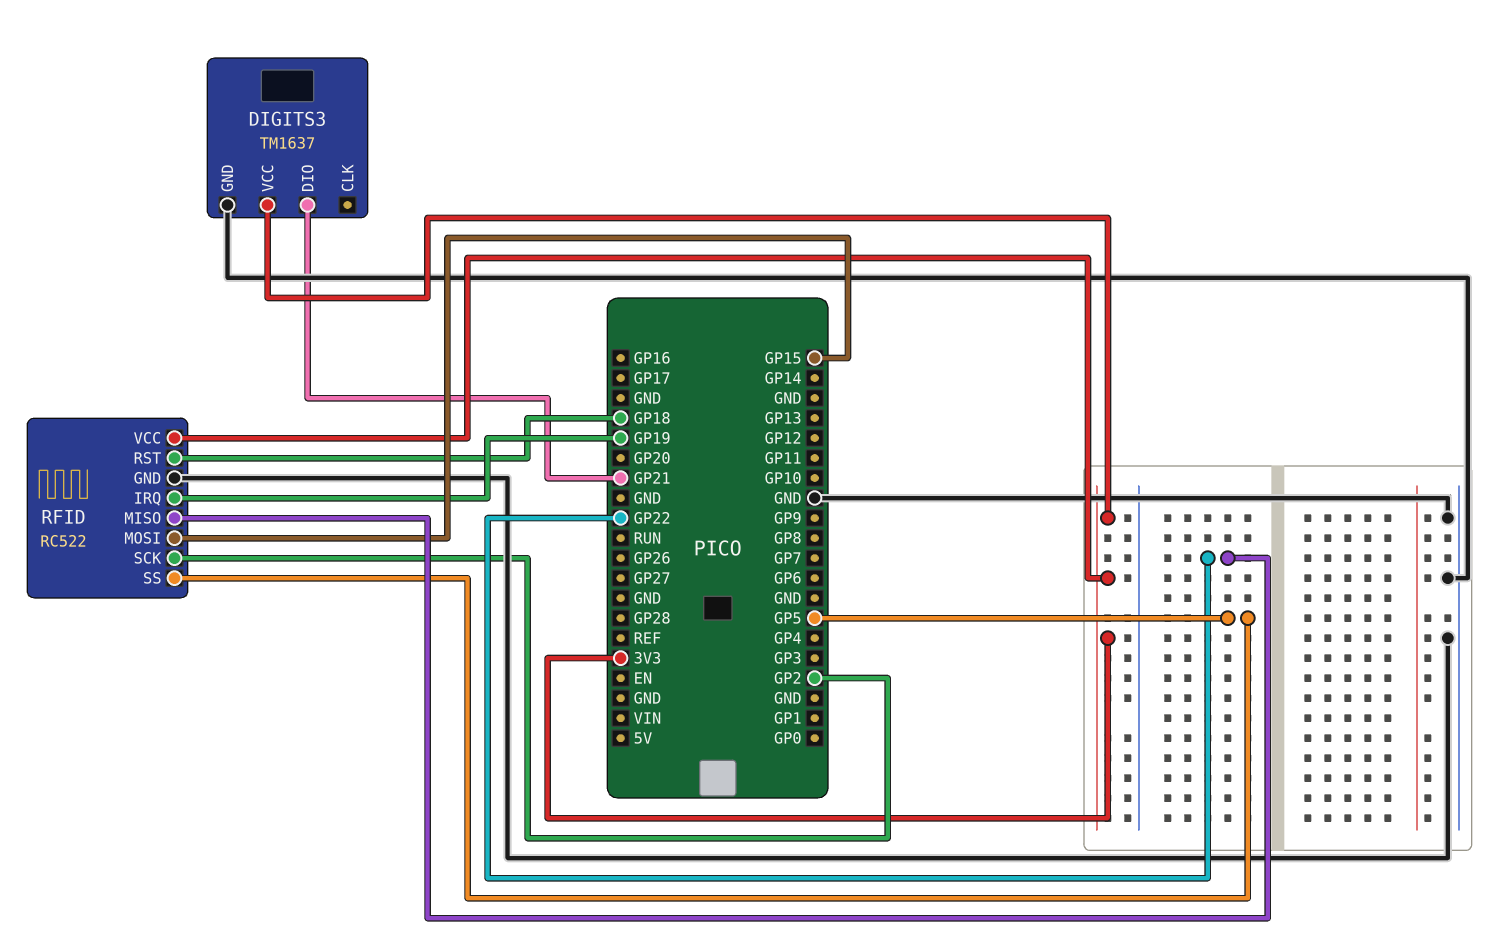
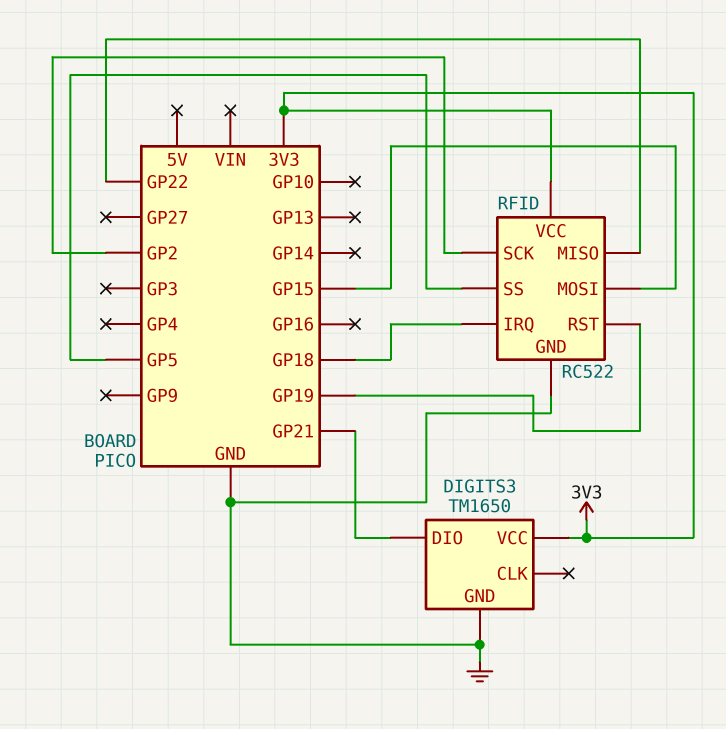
DIGITS3: TM1637 -> TM1650
RFID pin IRQ: GP19 -> GP18
RFID pin RST: GP18 -> GP19

